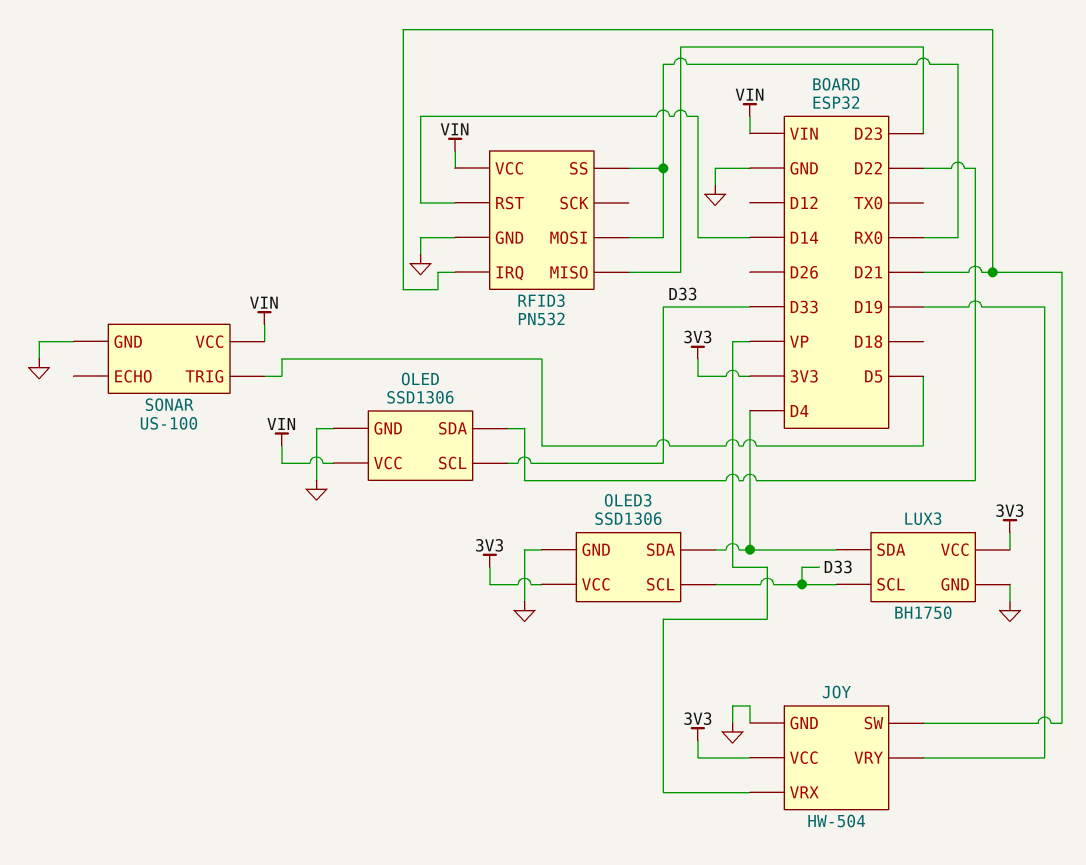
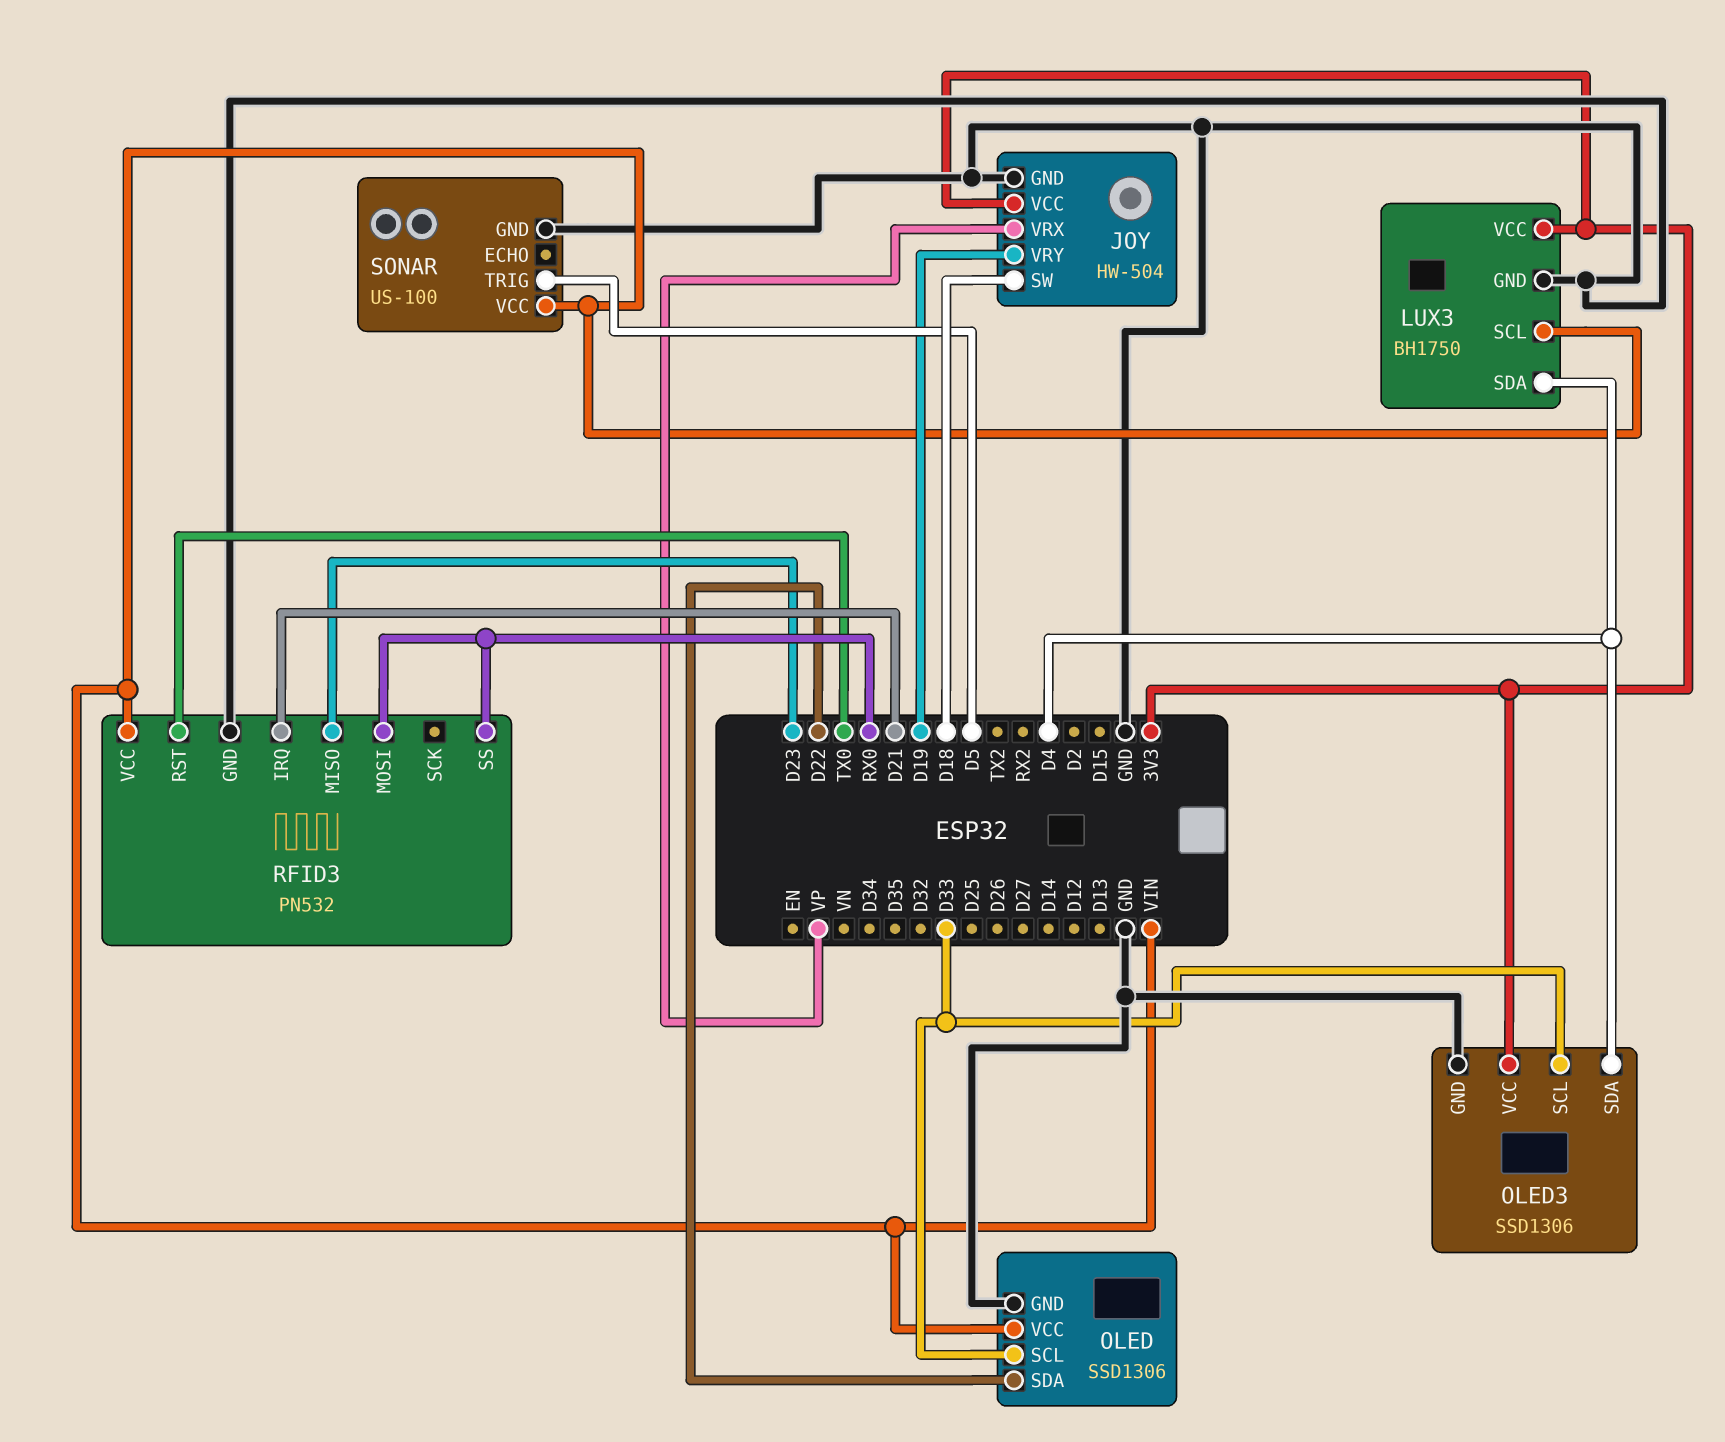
JOY pin SW: D21 -> D18
LUX3 pin SCL: D33 -> VIN
RFID3 pin RST: D14 -> TX0

